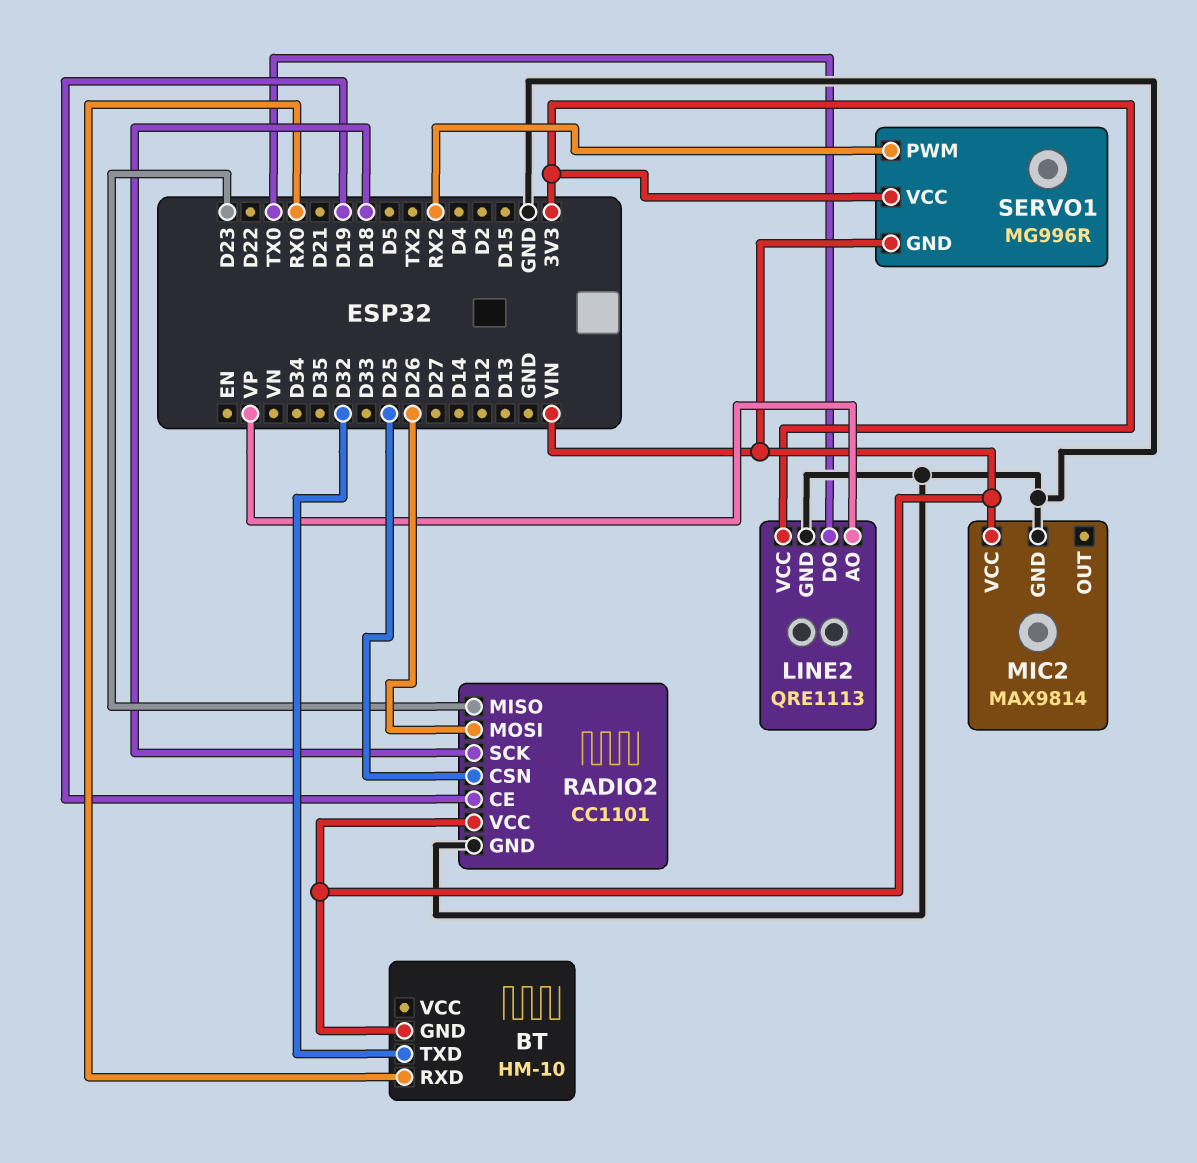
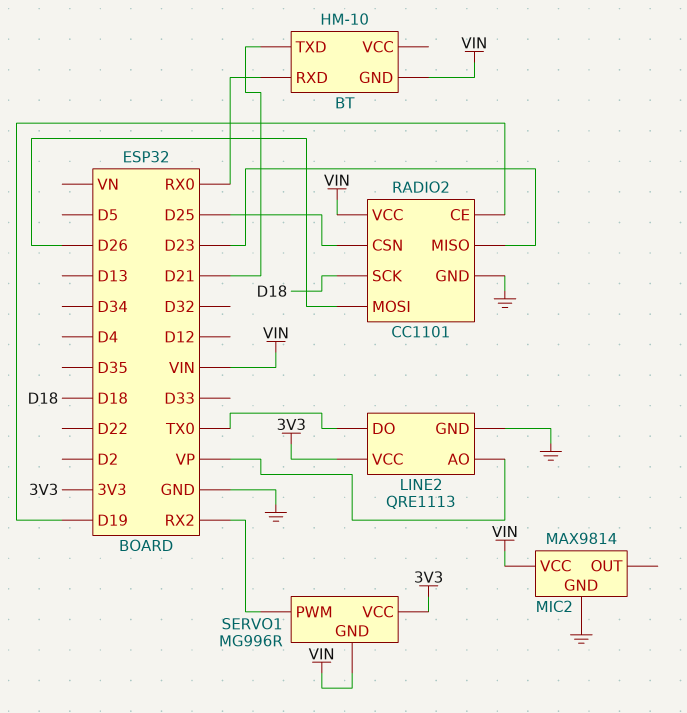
BT pin TXD: D32 -> D21

